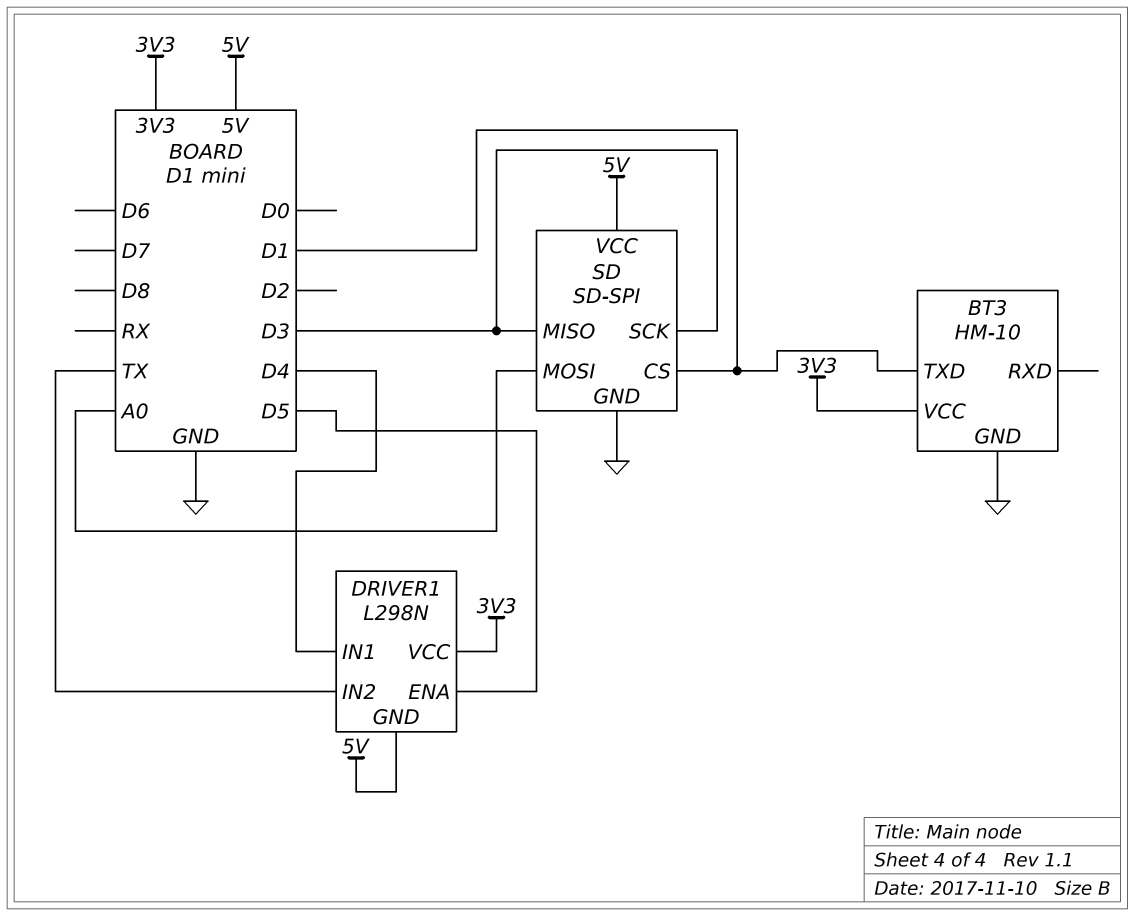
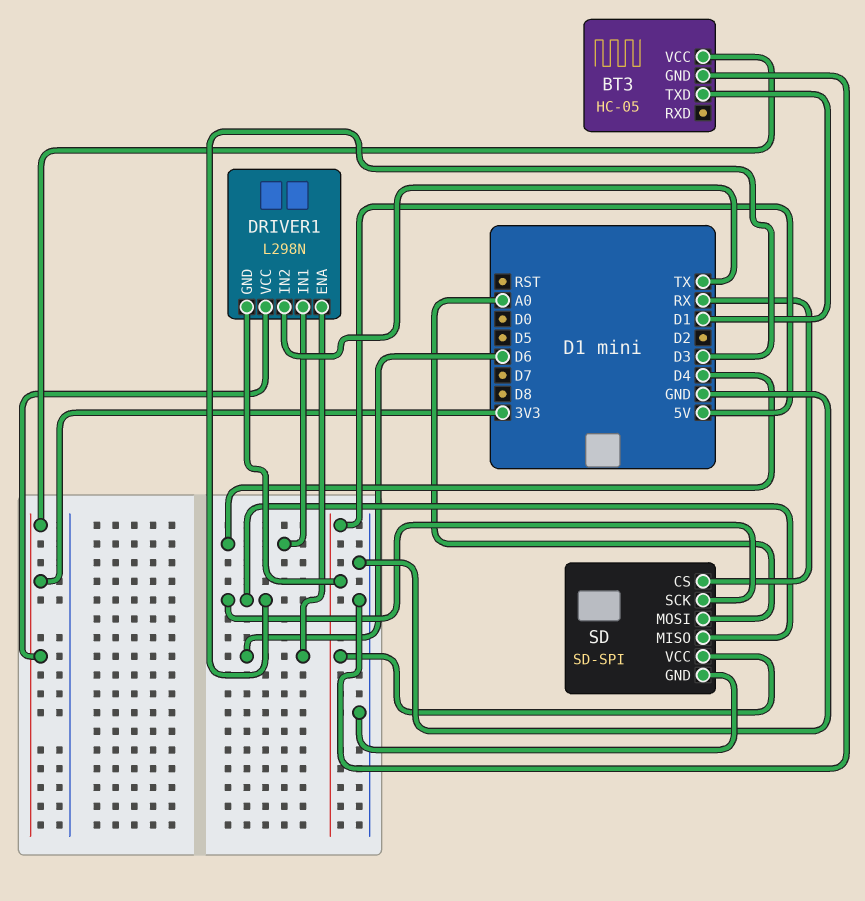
BT3: HM-10 -> HC-05
DRIVER1 pin ENA: D5 -> D6
SD pin CS: D1 -> RX

